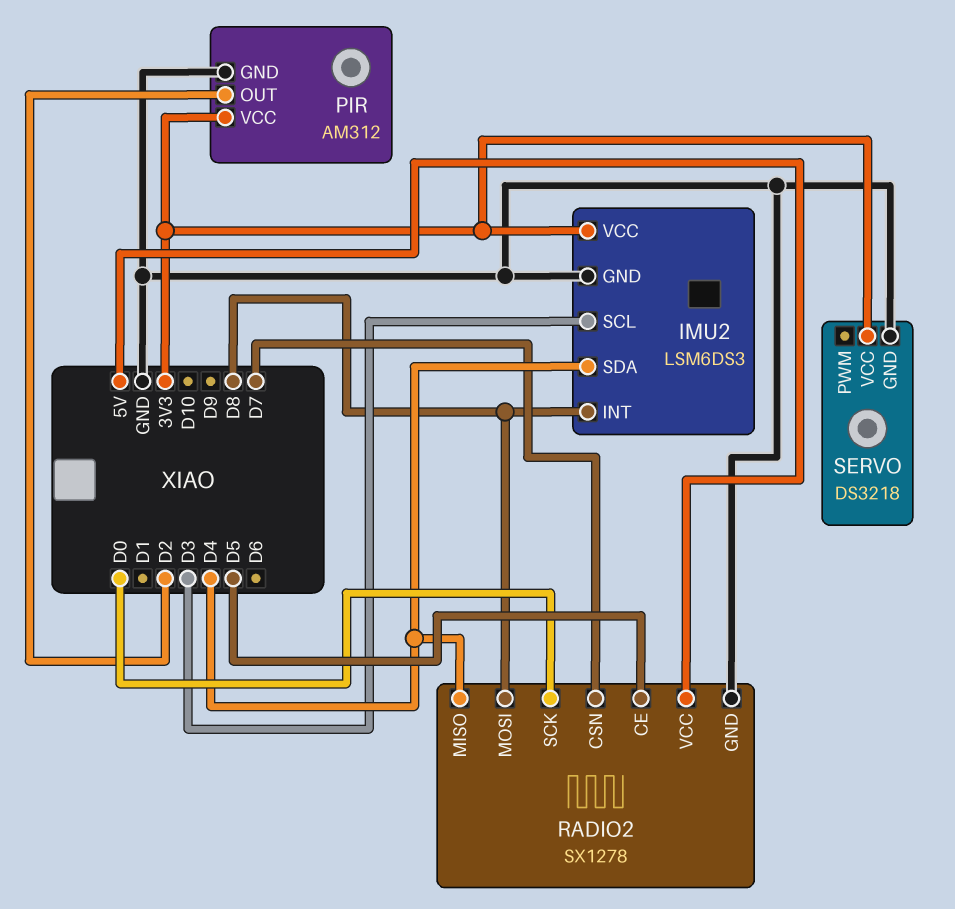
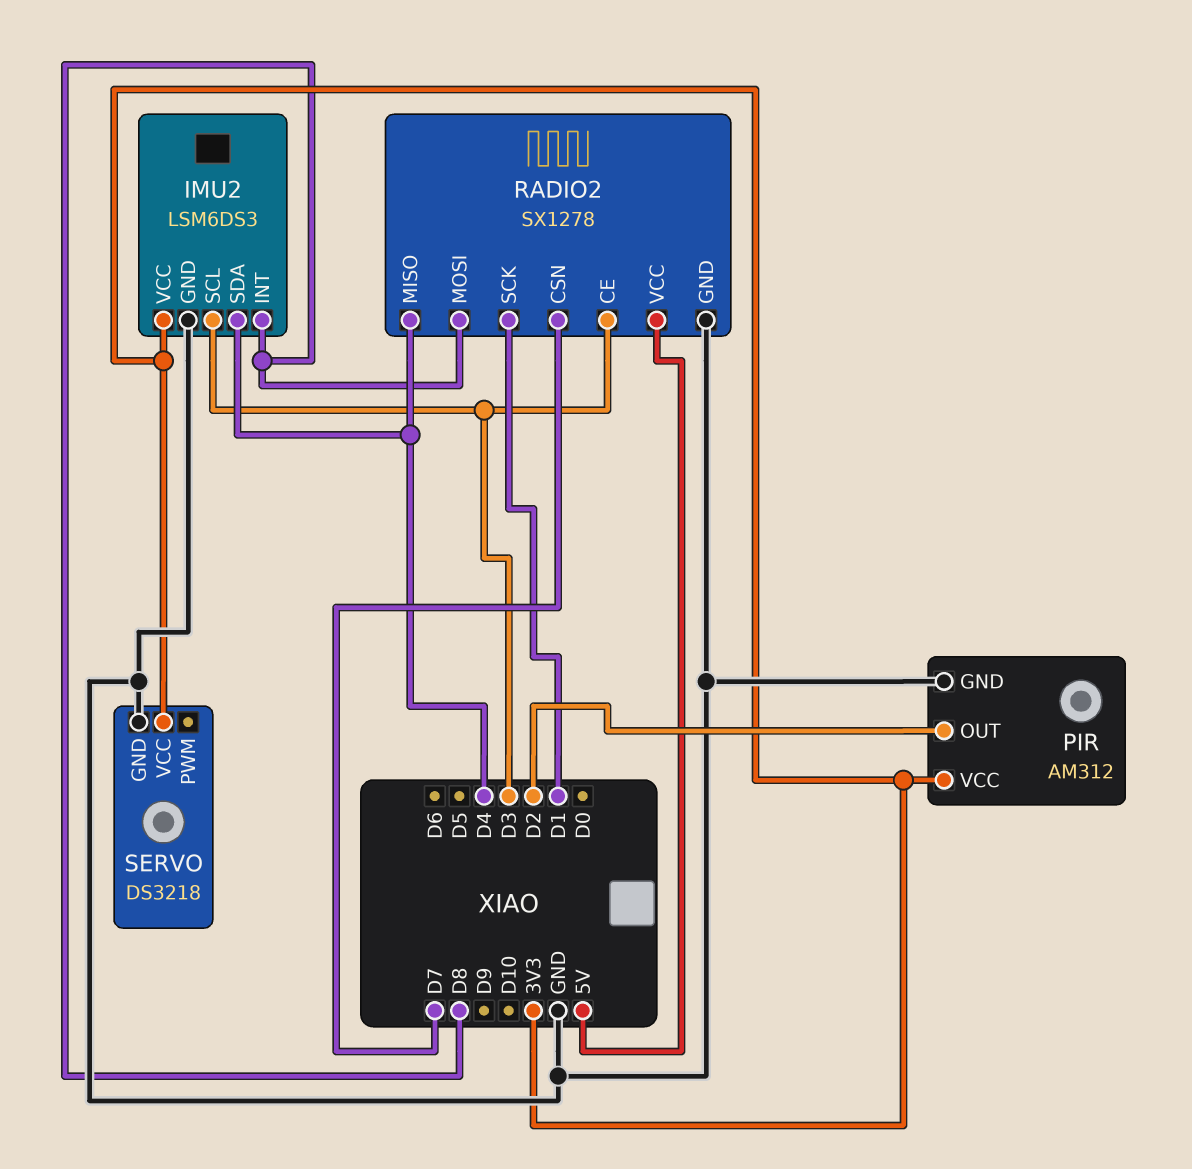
RADIO2 pin CE: D5 -> D3
RADIO2 pin SCK: D0 -> D1

